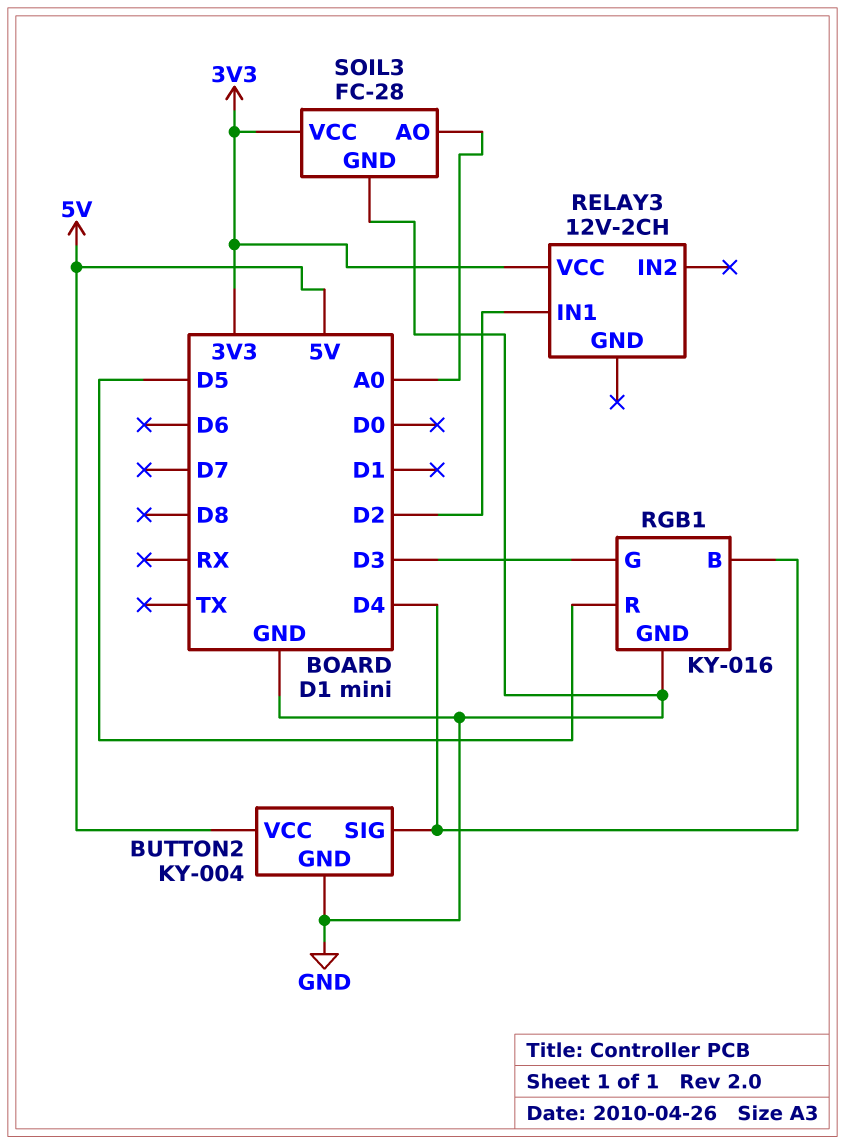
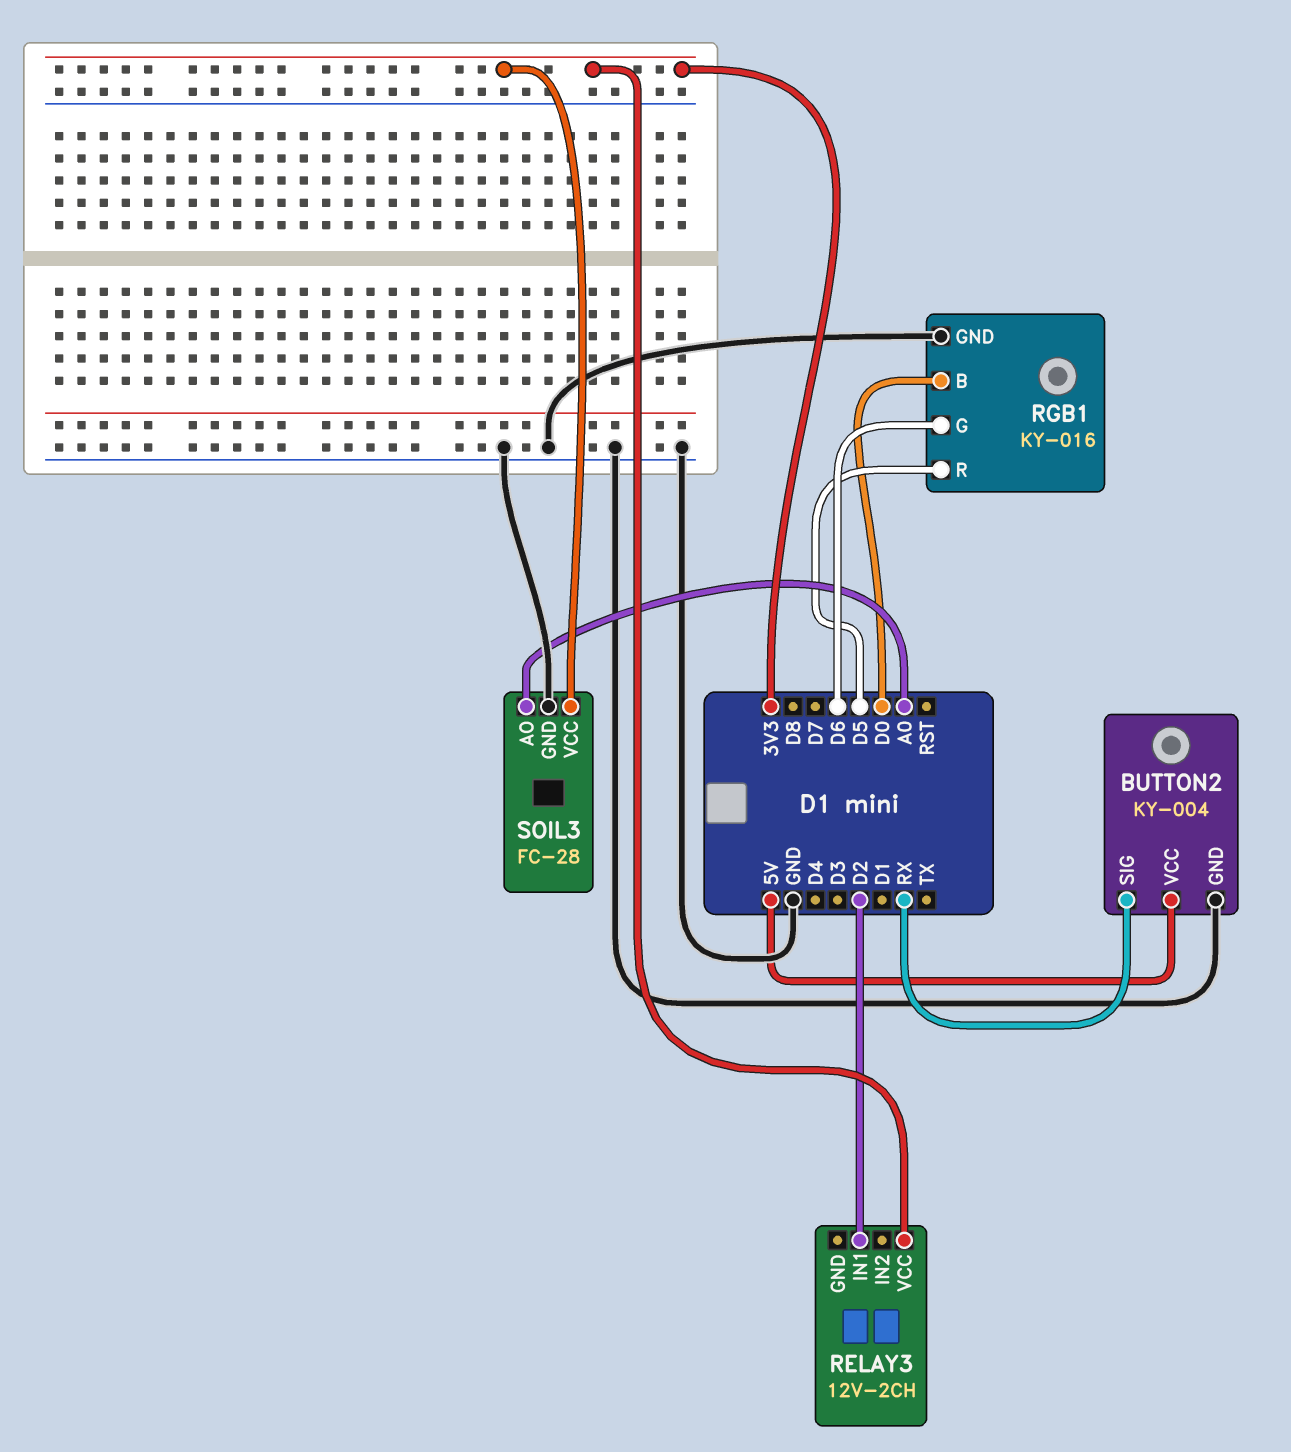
BUTTON2 pin SIG: D4 -> RX
RGB1 pin B: D4 -> D0
RGB1 pin G: D3 -> D6

